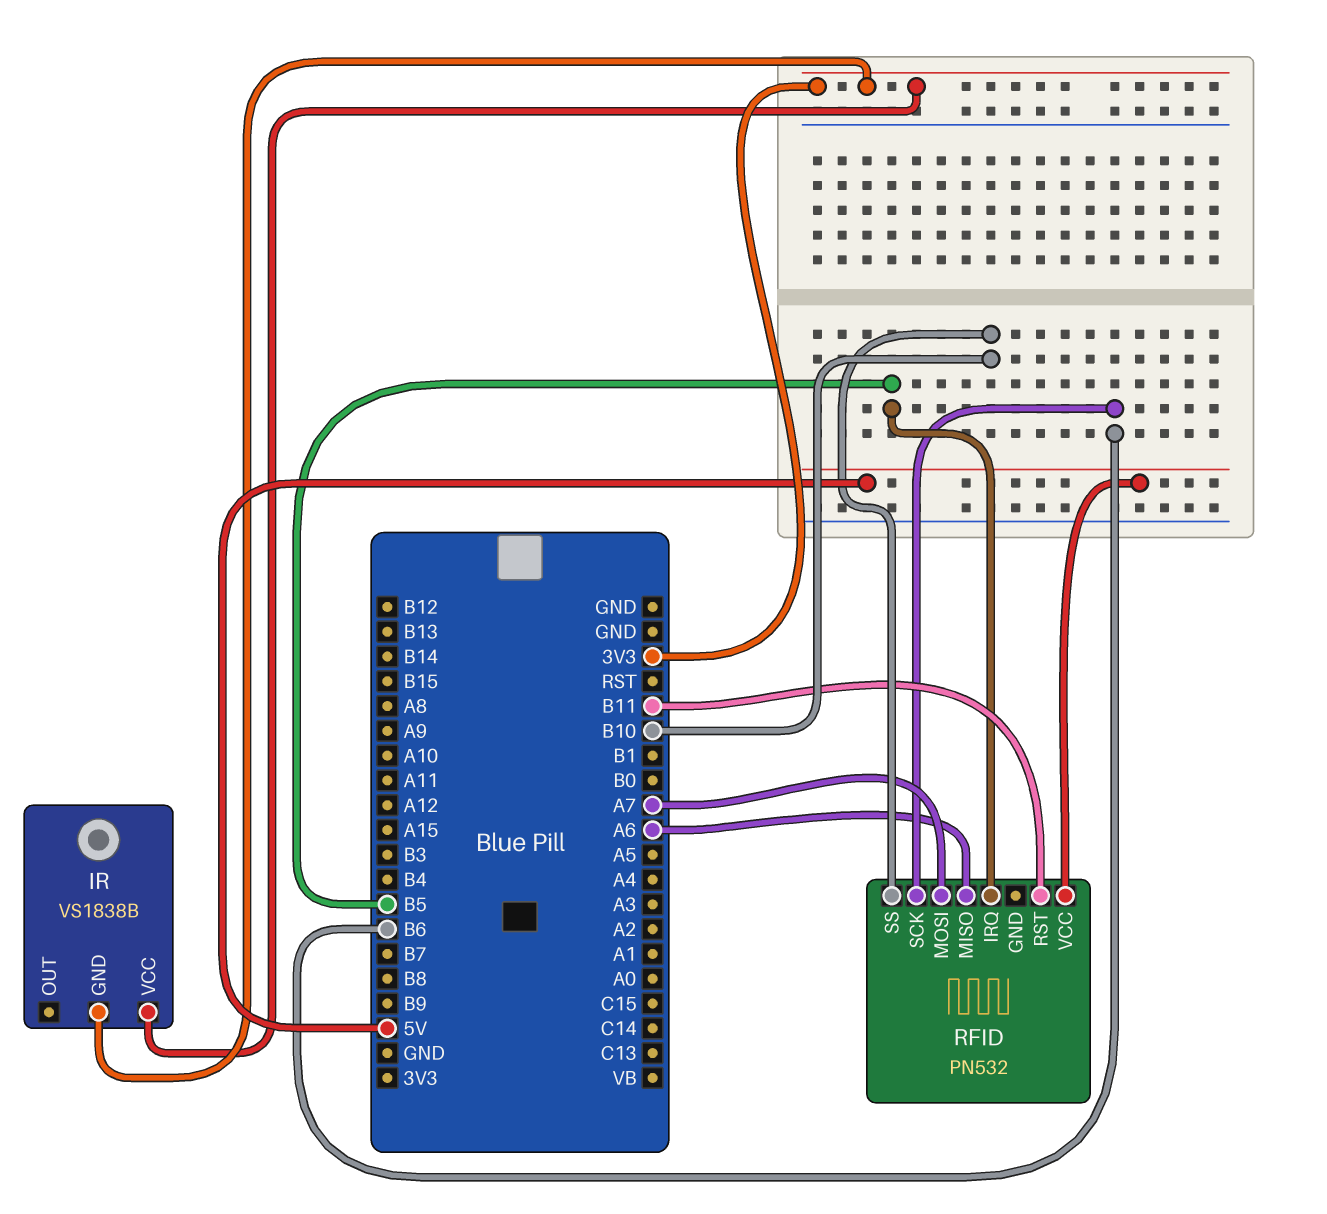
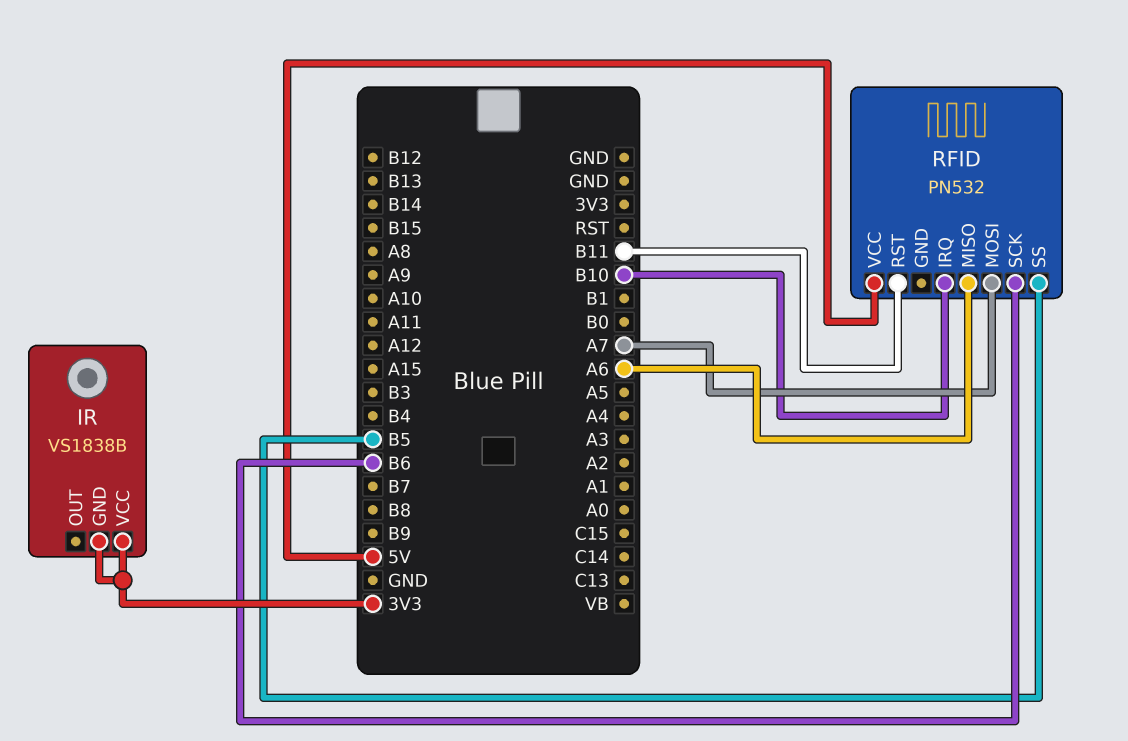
RFID pin IRQ: B5 -> B10
RFID pin SS: B10 -> B5

